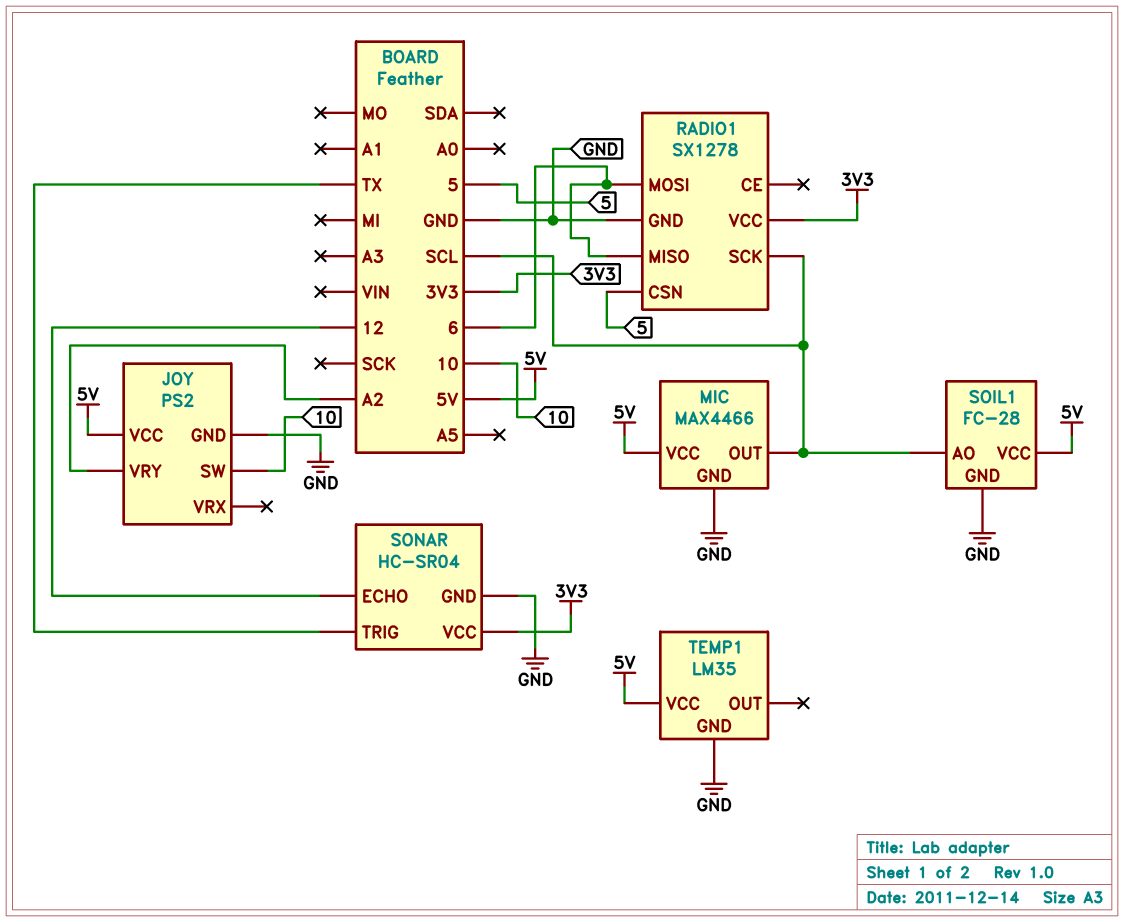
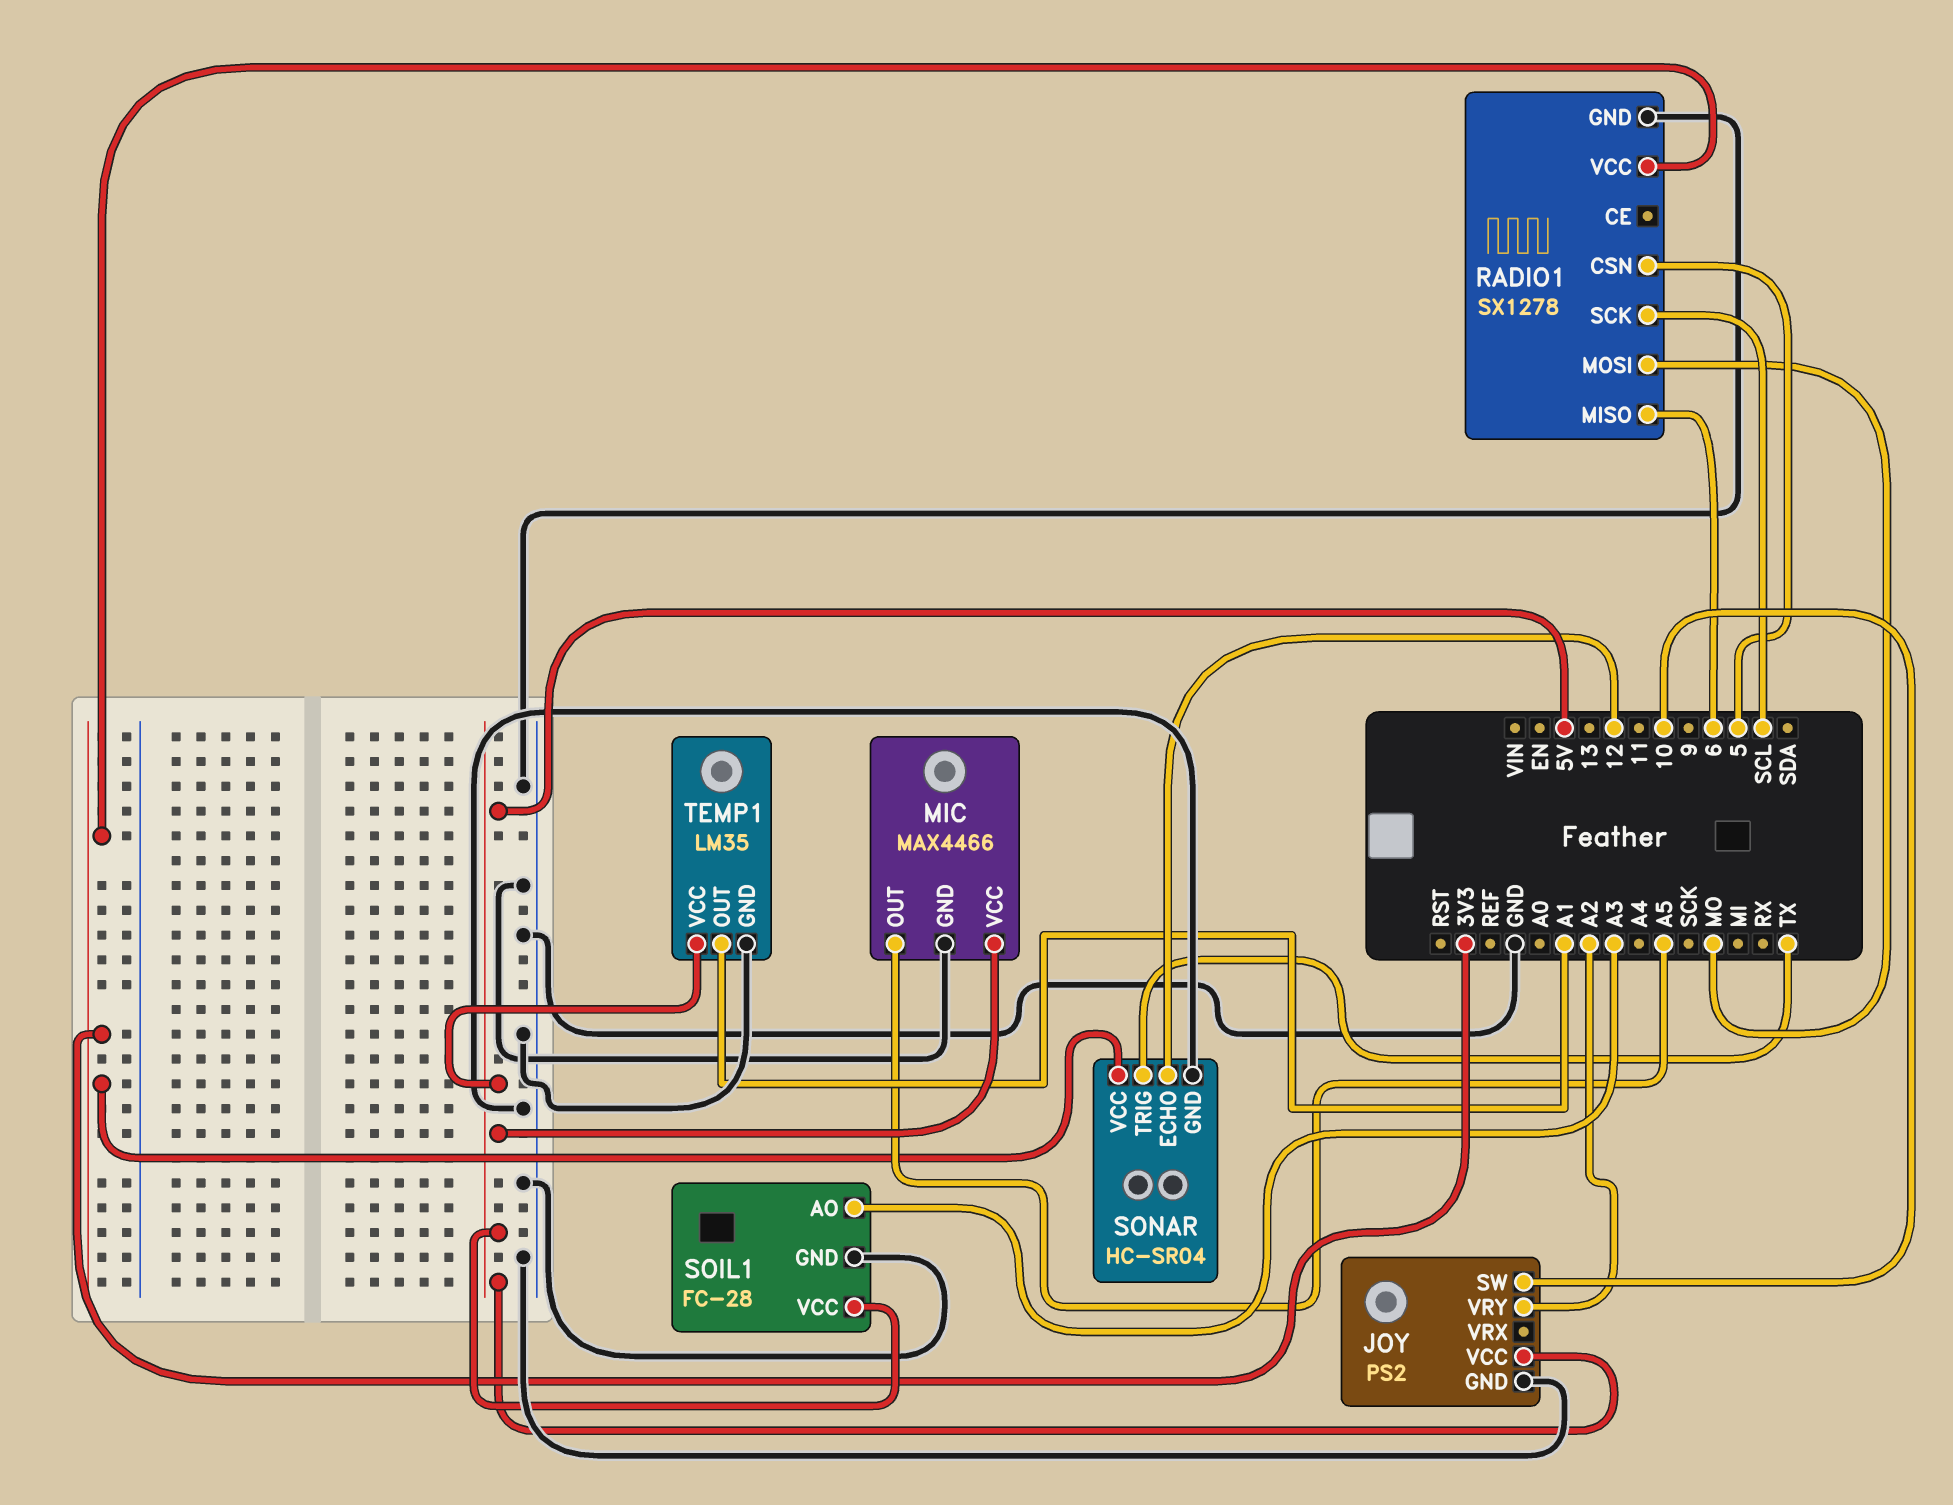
MIC pin OUT: SCL -> A5
RADIO1 pin MOSI: 6 -> MO
SOIL1 pin AO: SCL -> A3
TEMP1 pin OUT: none -> A1

